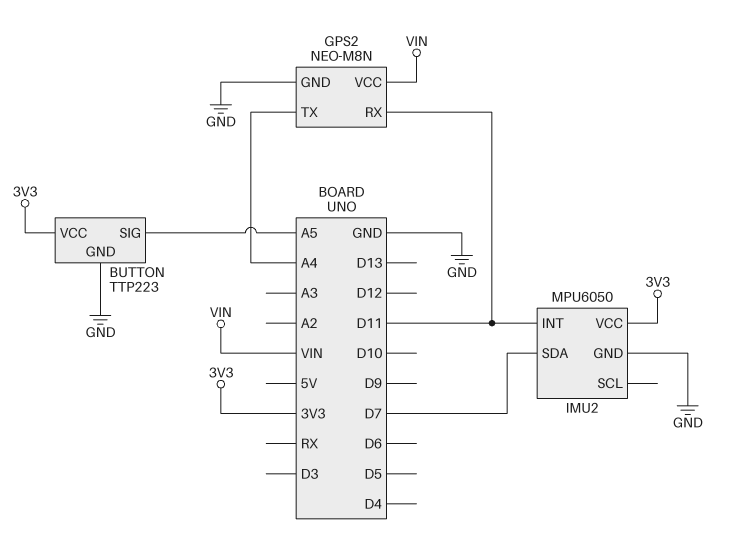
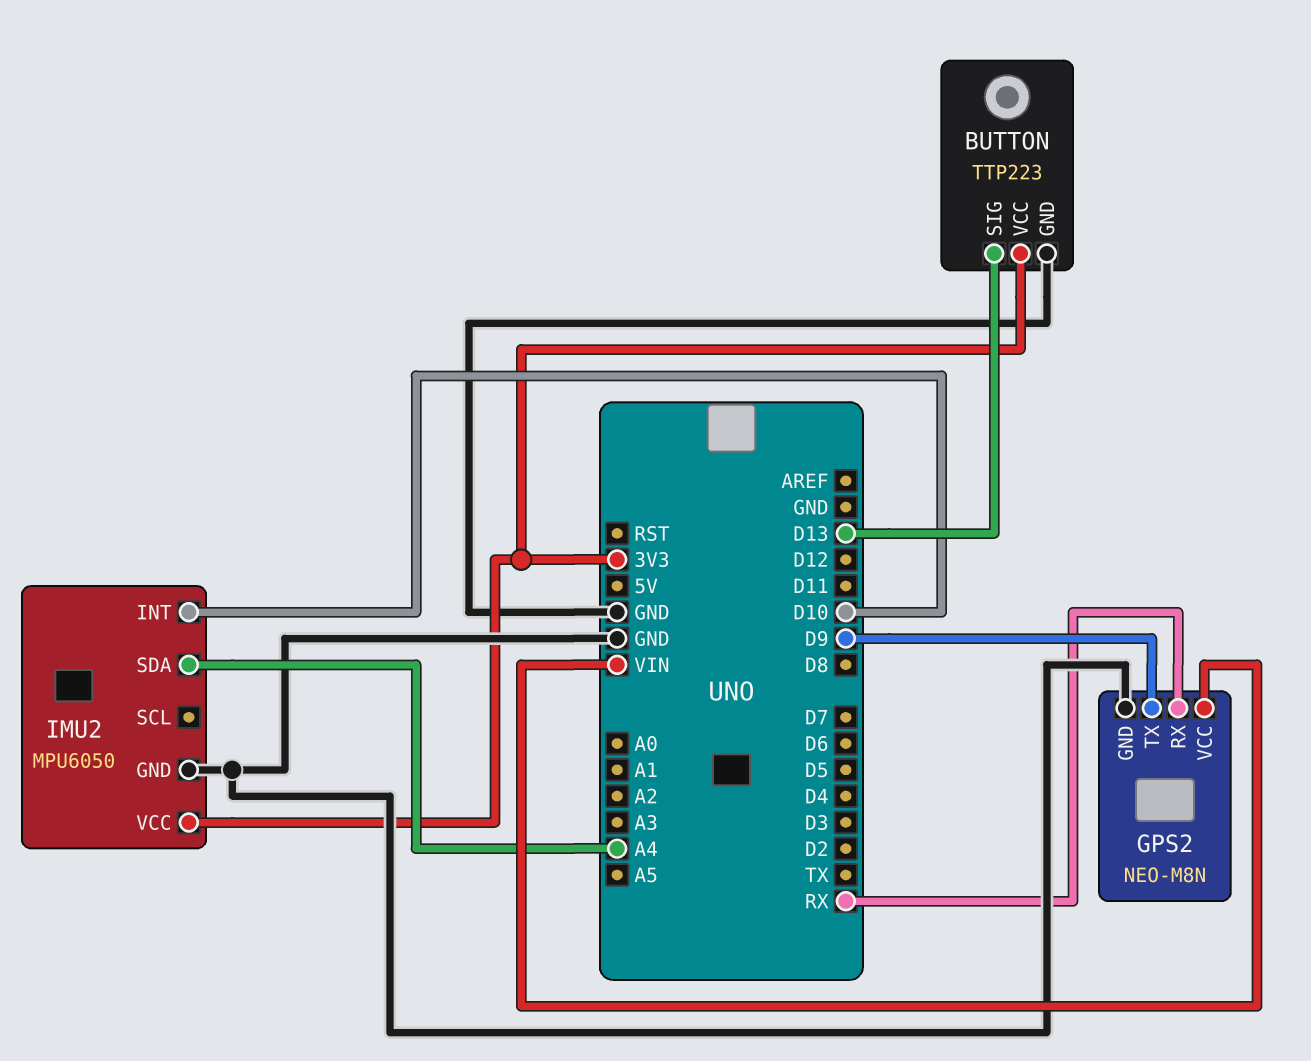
BUTTON pin SIG: A5 -> D13
GPS2 pin RX: D11 -> RX
GPS2 pin TX: A4 -> D9
IMU2 pin INT: D11 -> D10
IMU2 pin SDA: D7 -> A4

